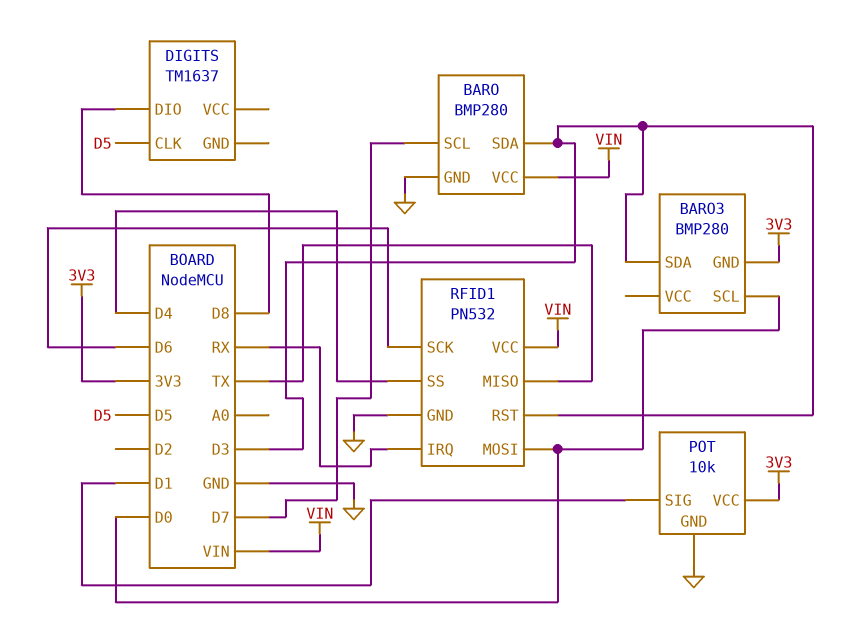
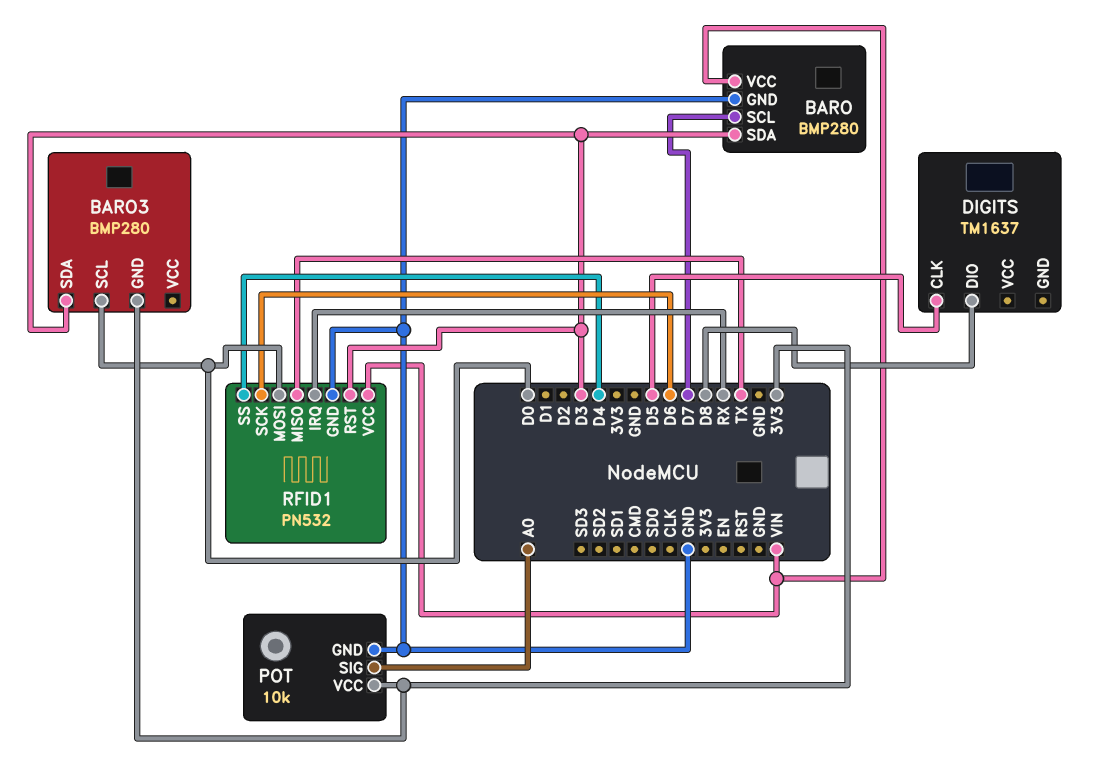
POT pin SIG: D1 -> A0

